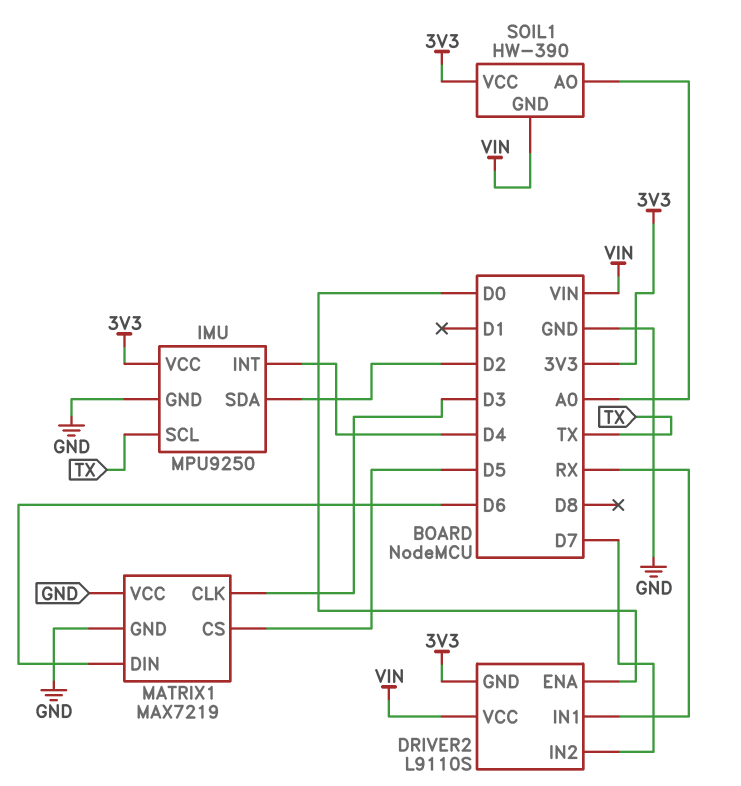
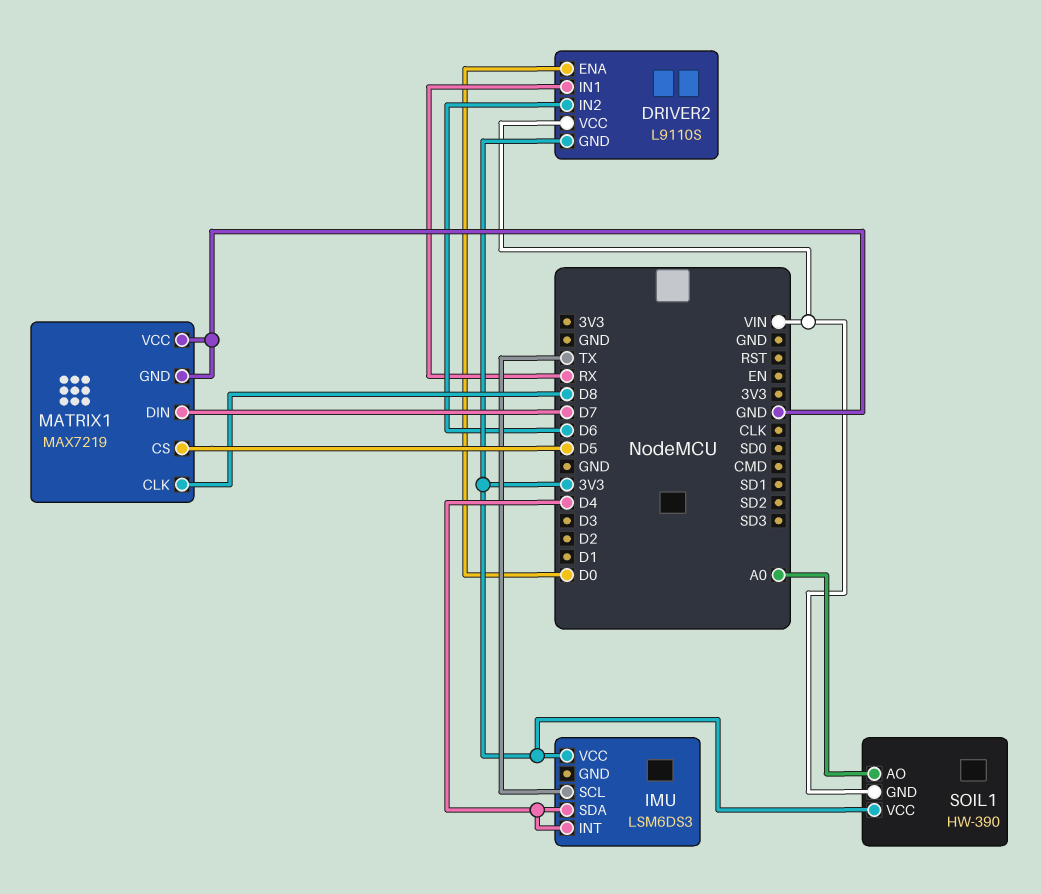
DRIVER2 pin IN2: D7 -> D6
IMU: MPU9250 -> LSM6DS3
IMU pin GND: GND -> none
IMU pin SDA: D2 -> D4
MATRIX1 pin CLK: D3 -> D8
MATRIX1 pin DIN: D6 -> D7

